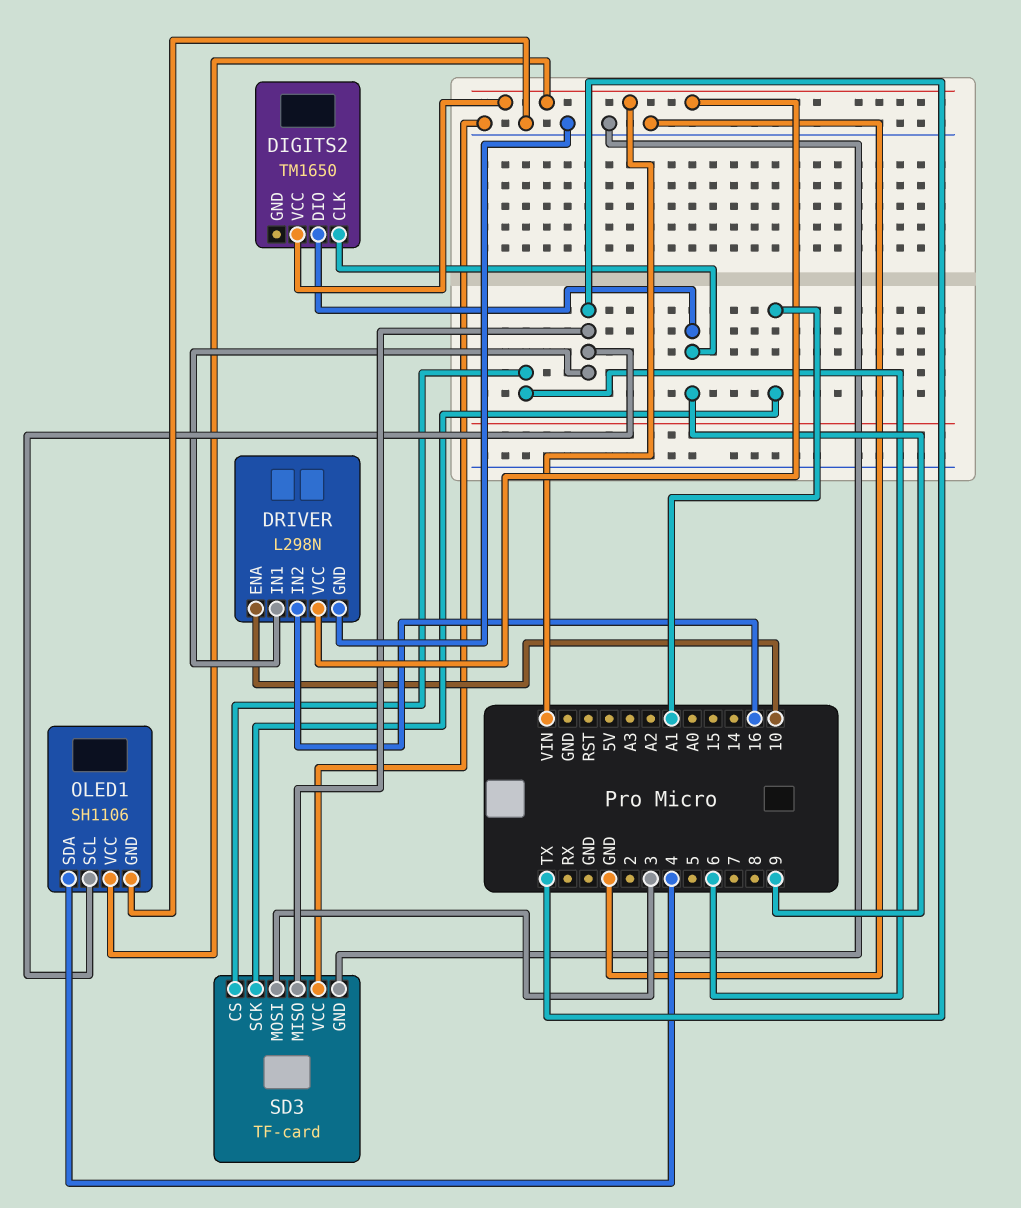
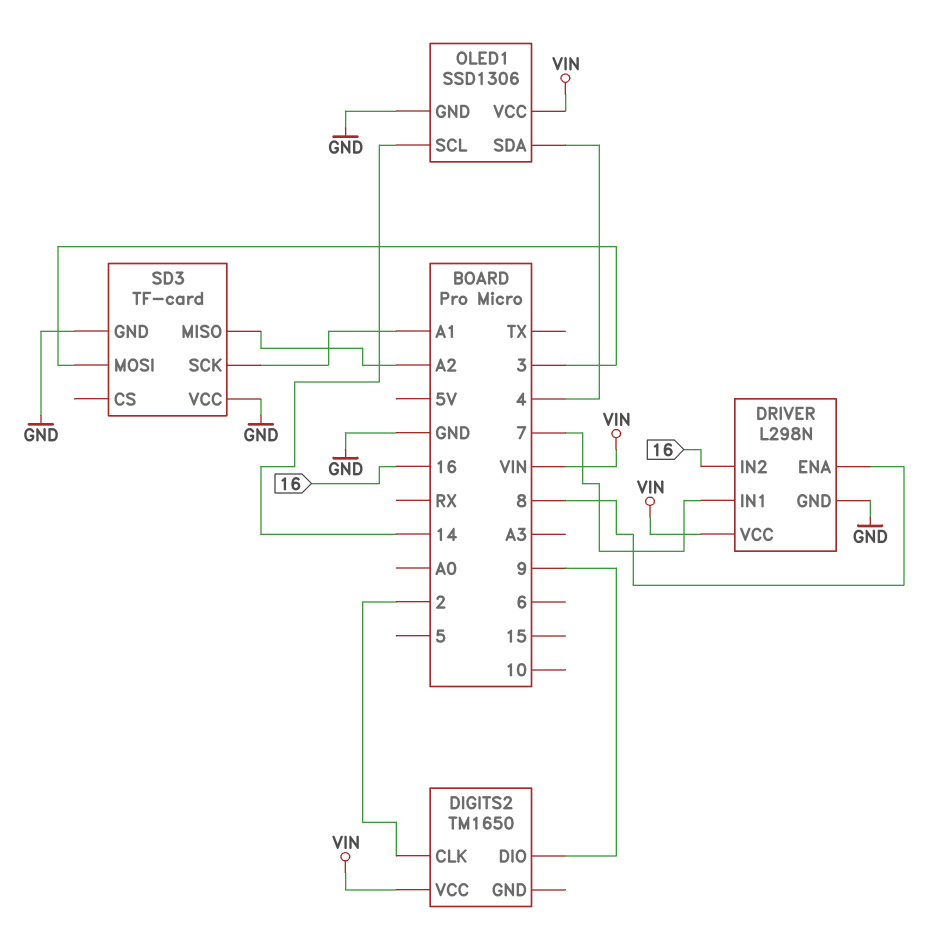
DIGITS2 pin CLK: 9 -> 2
DRIVER pin ENA: 10 -> 8
DRIVER pin IN1: TX -> 7
OLED1: SH1106 -> SSD1306
OLED1 pin SCL: TX -> 14
SD3 pin CS: 6 -> none
SD3 pin MISO: TX -> A2

